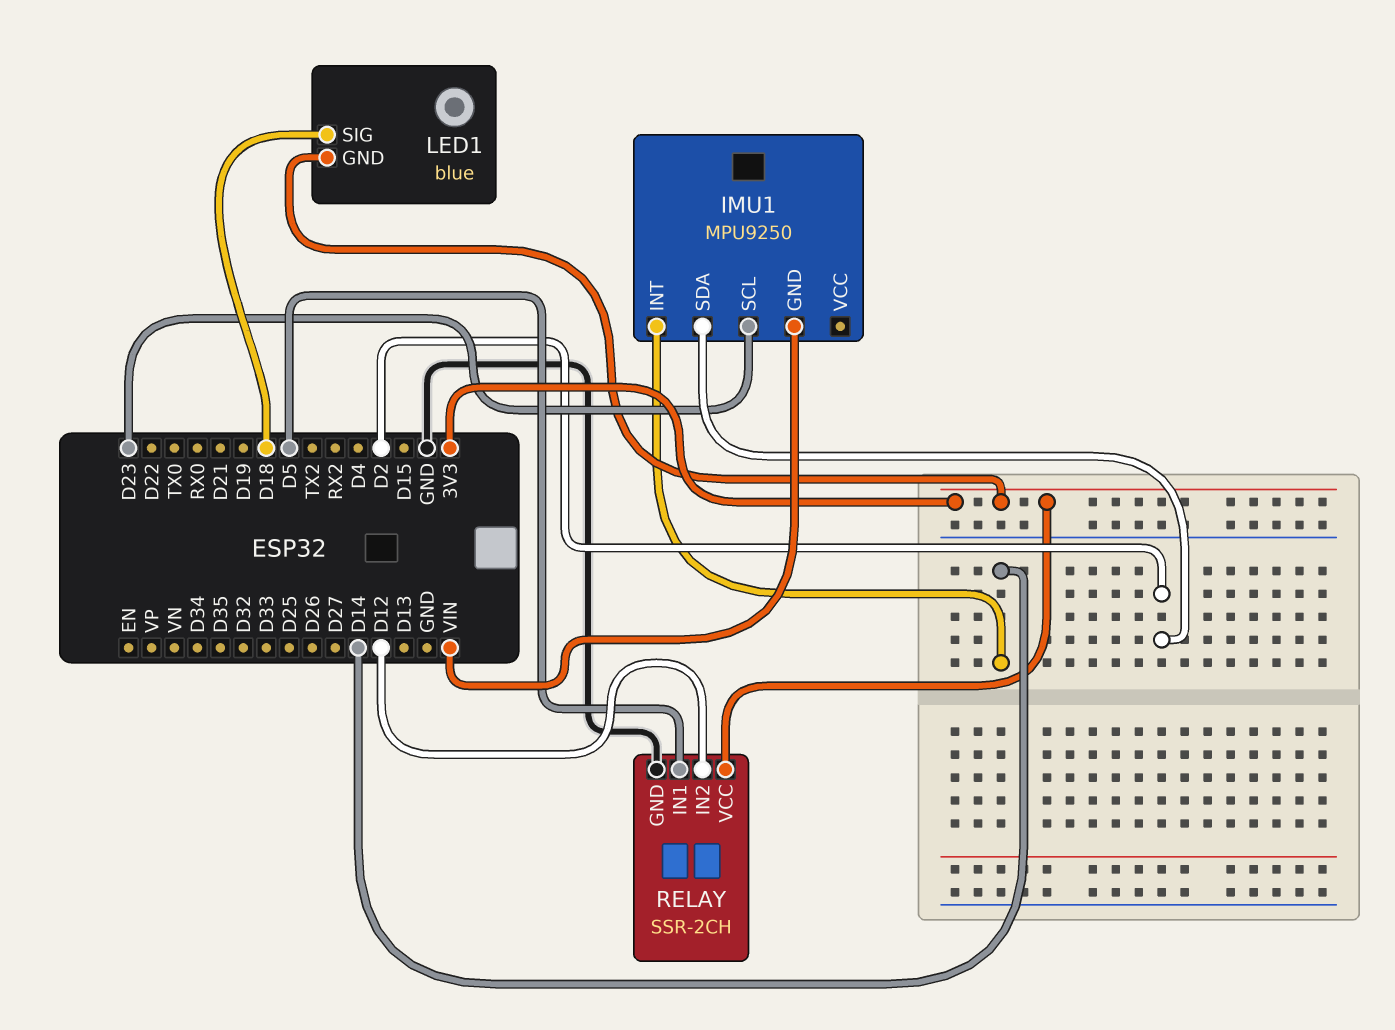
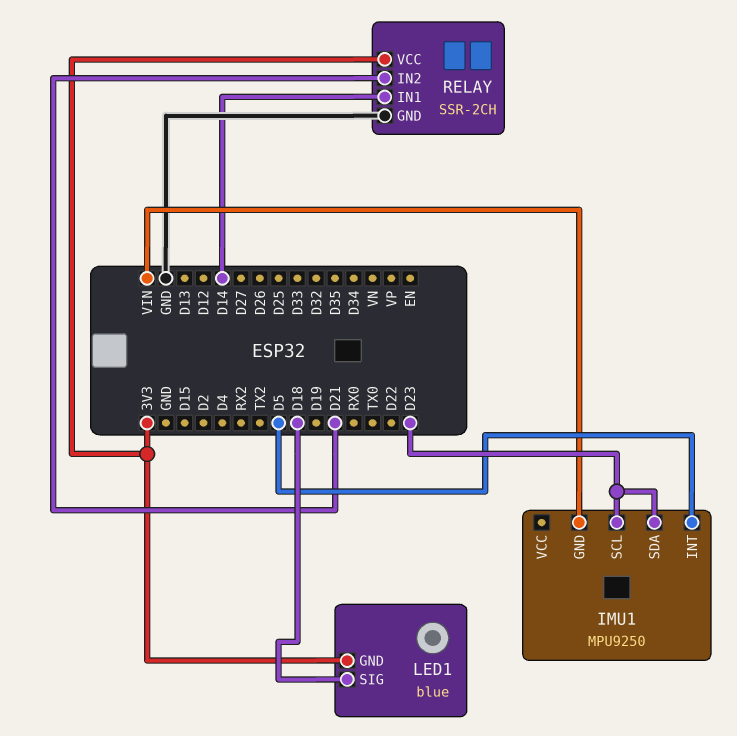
IMU1 pin INT: D14 -> D5
IMU1 pin SDA: D2 -> D23
RELAY pin IN1: D5 -> D14
RELAY pin IN2: D12 -> D21

